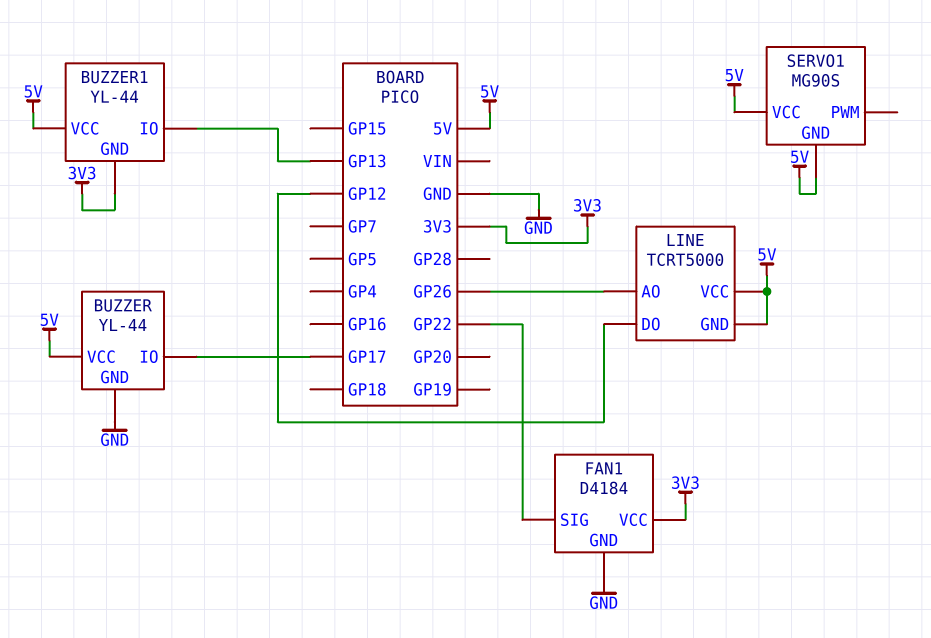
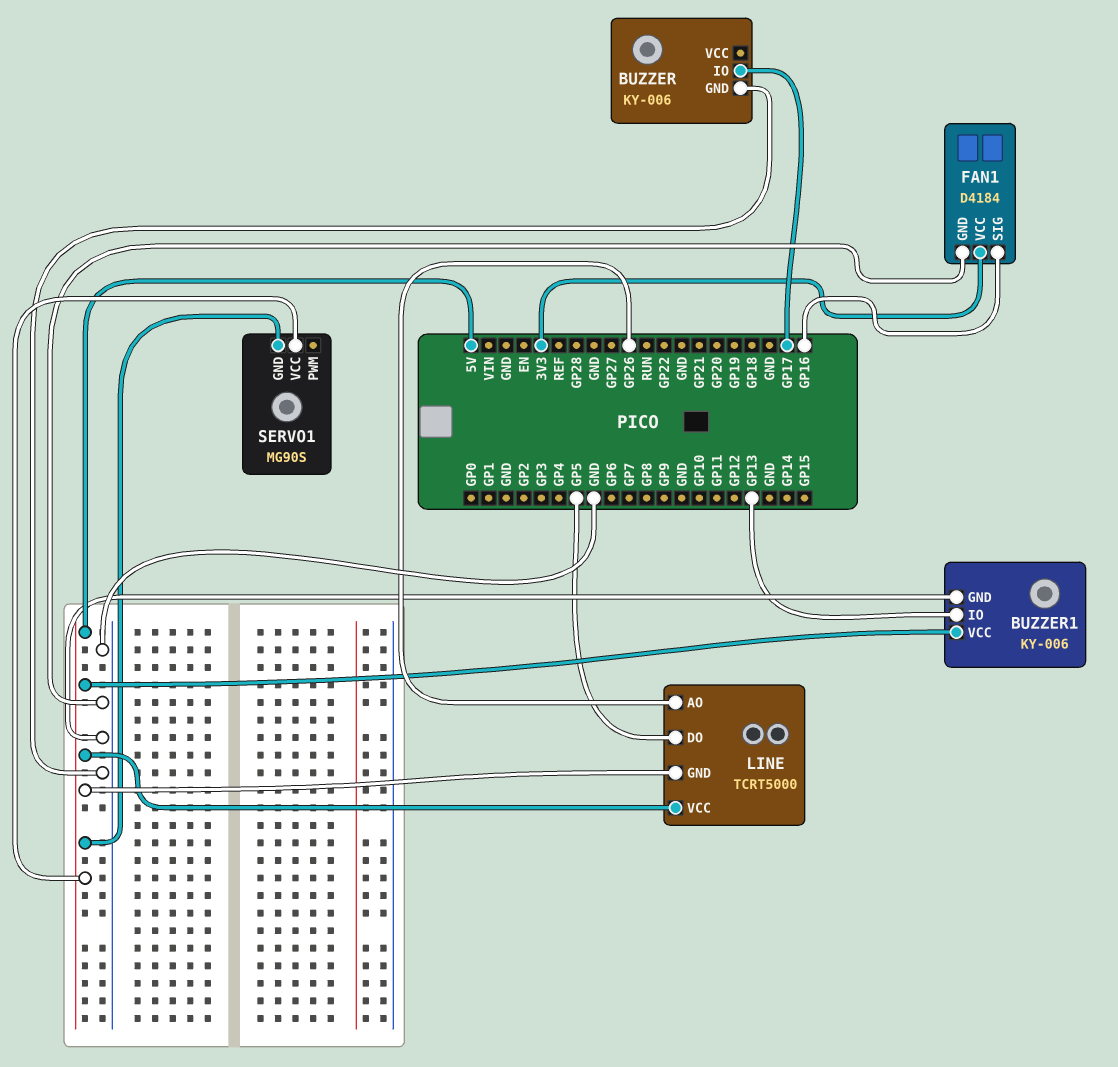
BUZZER: YL-44 -> KY-006
BUZZER pin VCC: 5V -> none
BUZZER1: YL-44 -> KY-006
BUZZER1 pin GND: 3V3 -> GND
FAN1 pin SIG: GP22 -> GP16
LINE pin DO: GP12 -> GP5

